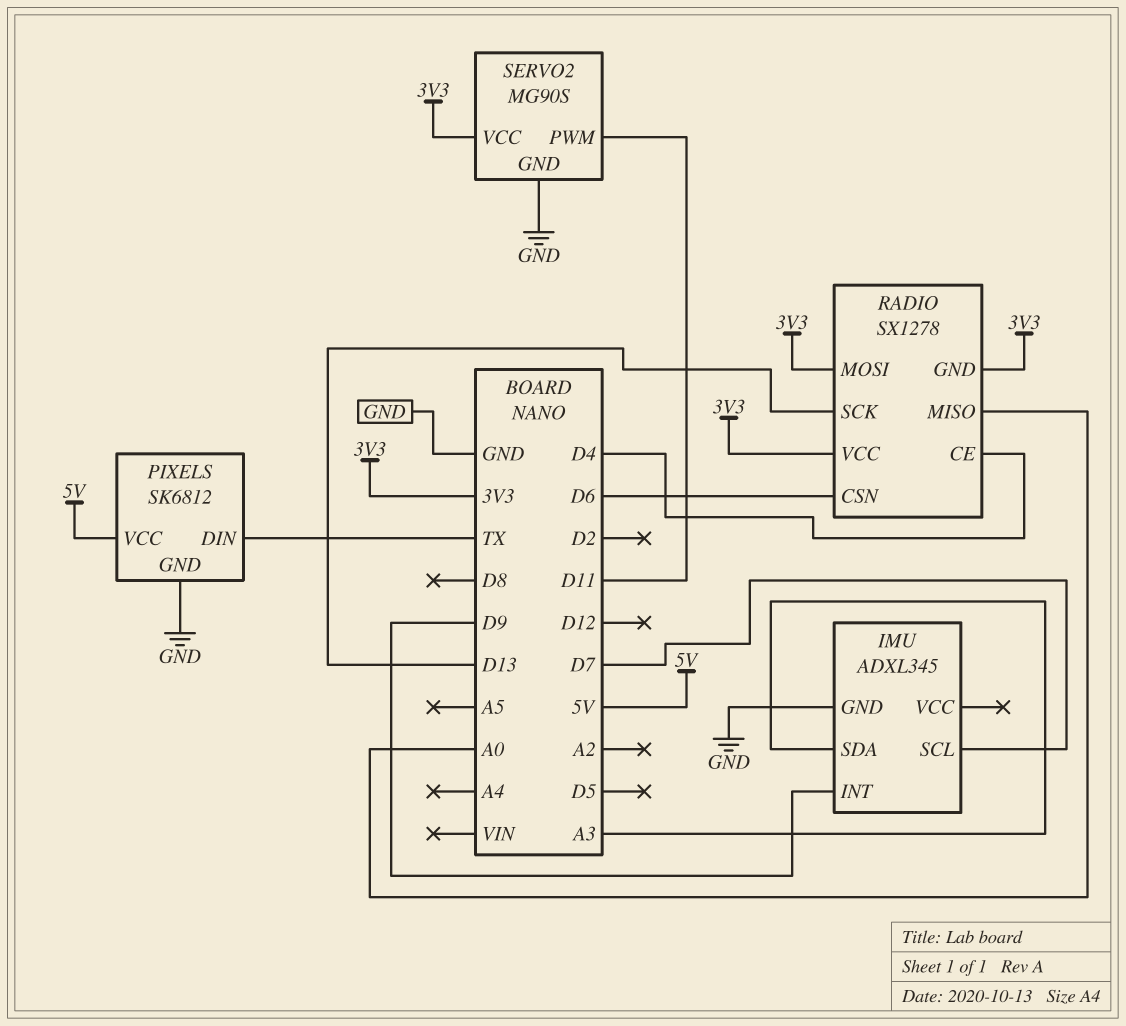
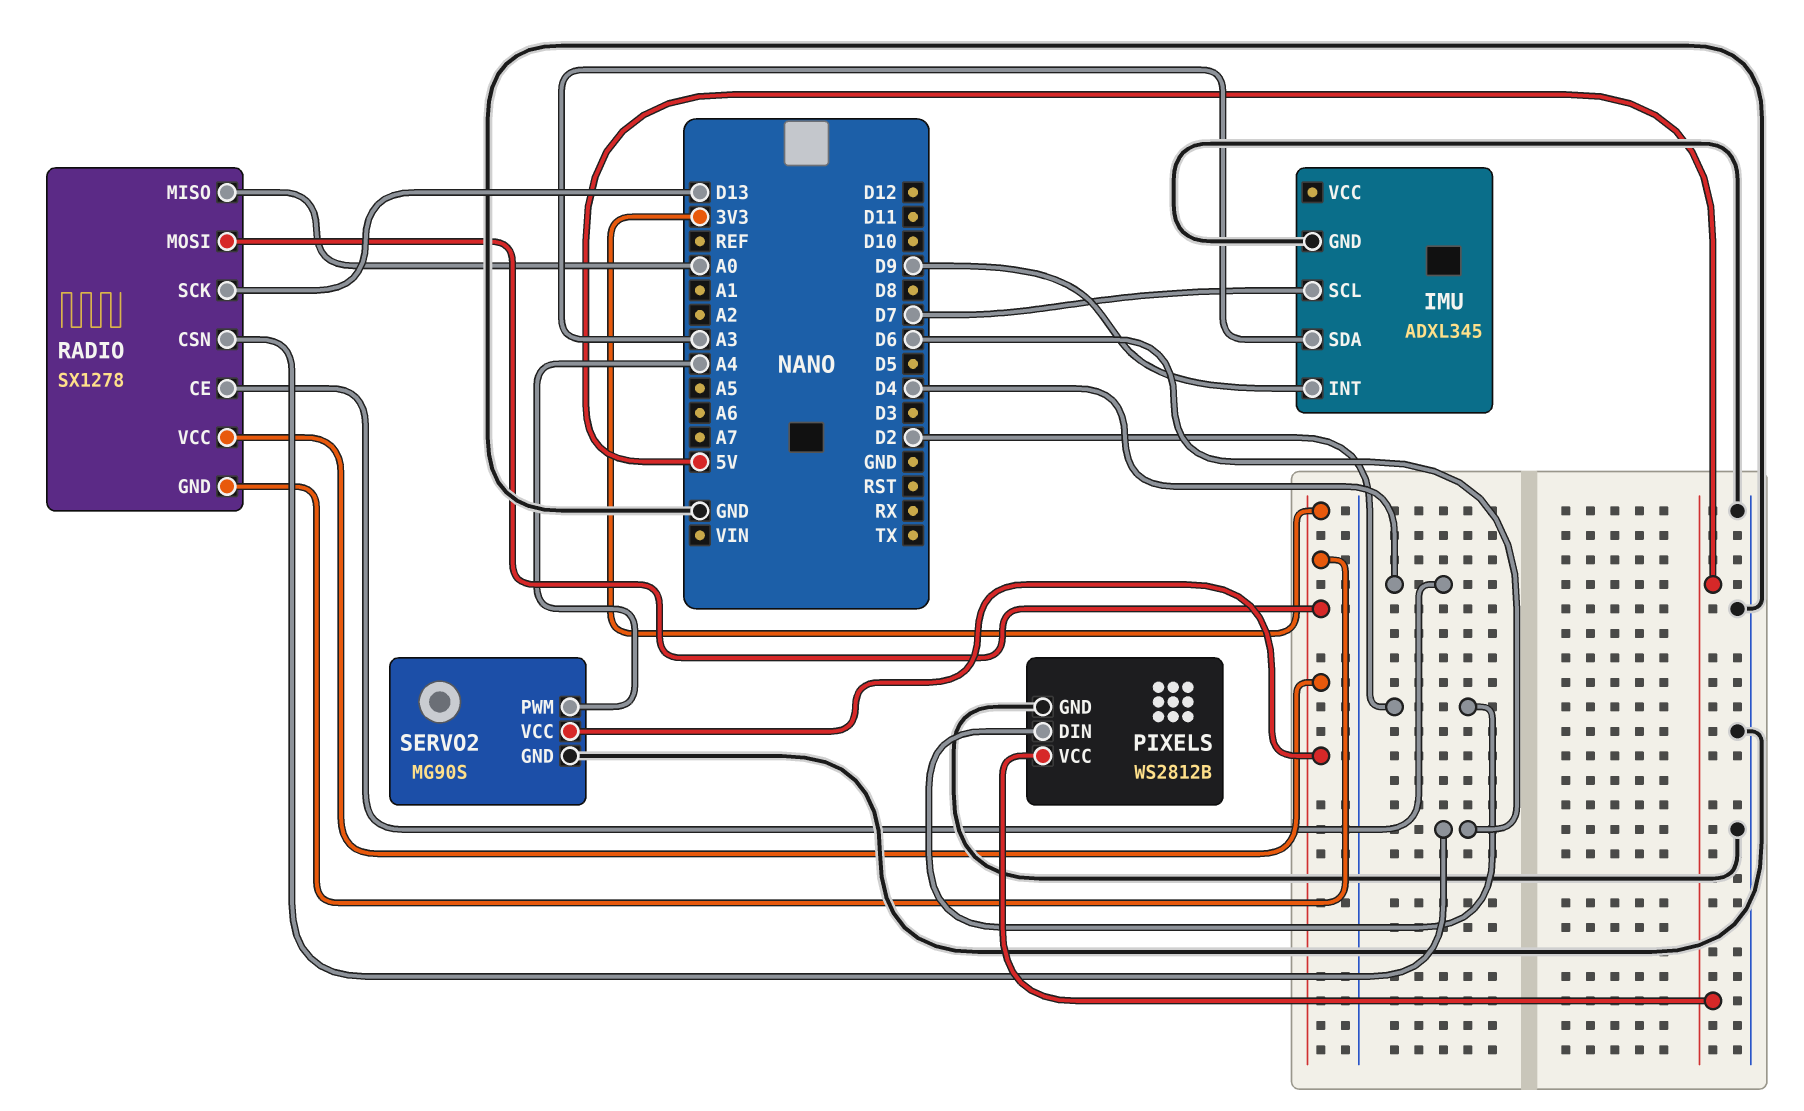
PIXELS: SK6812 -> WS2812B
PIXELS pin DIN: TX -> D2
SERVO2 pin PWM: D11 -> A4

